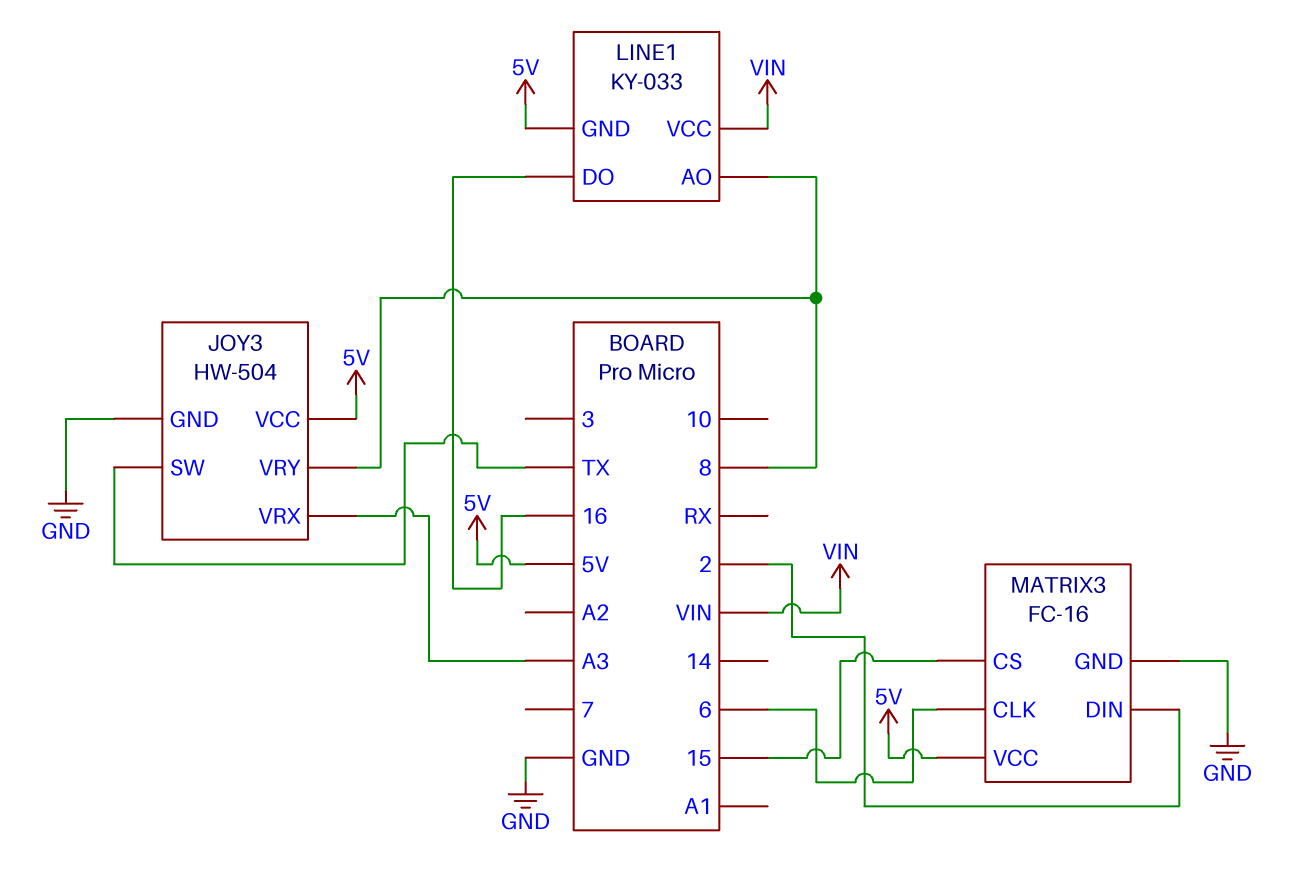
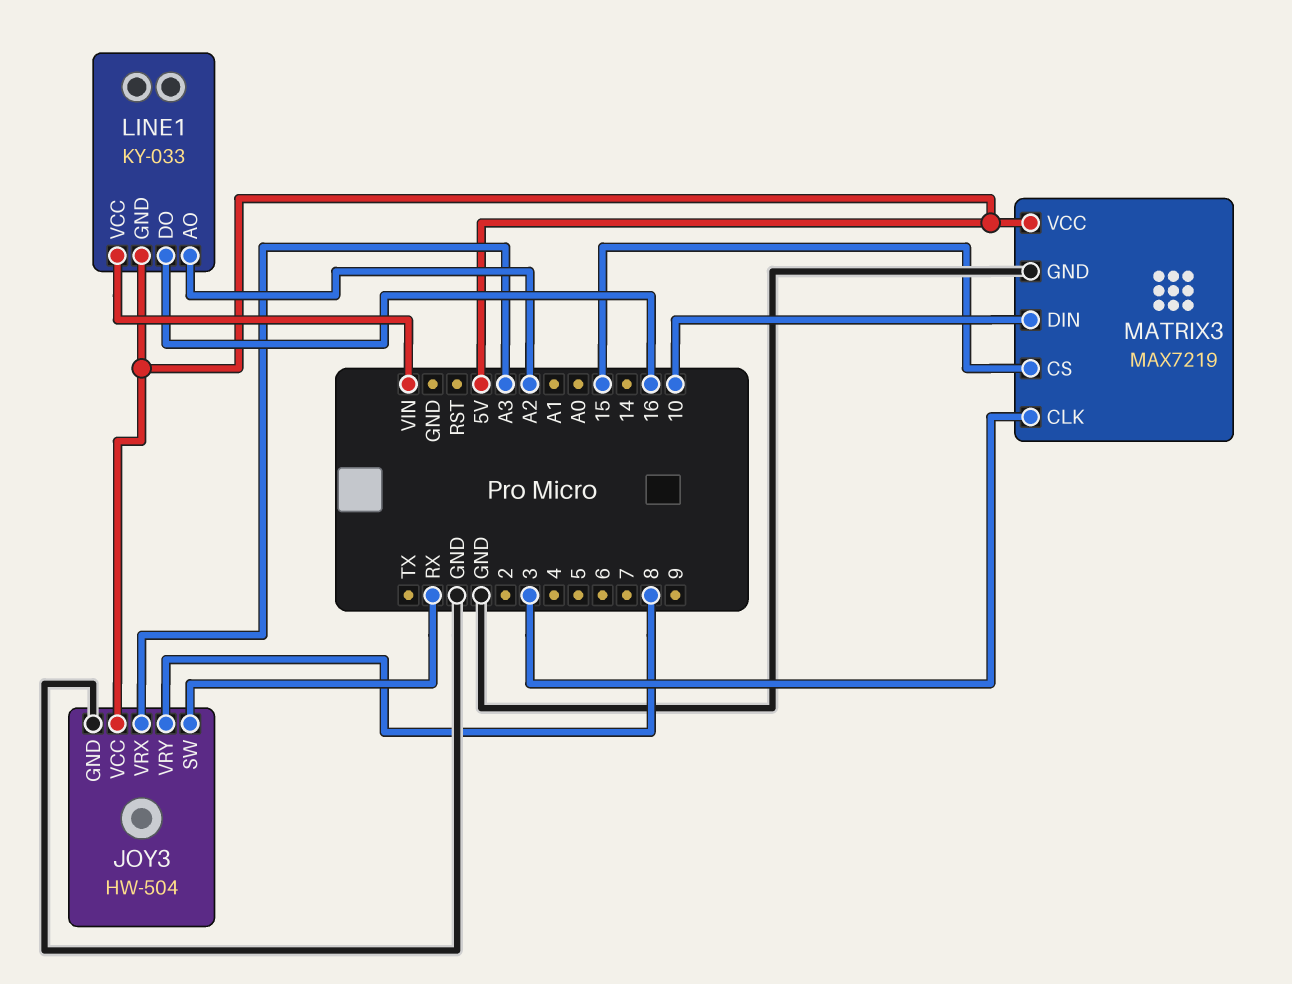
JOY3 pin SW: TX -> RX
LINE1 pin AO: 8 -> A2
MATRIX3: FC-16 -> MAX7219
MATRIX3 pin CLK: 6 -> 3
MATRIX3 pin DIN: 2 -> 10

